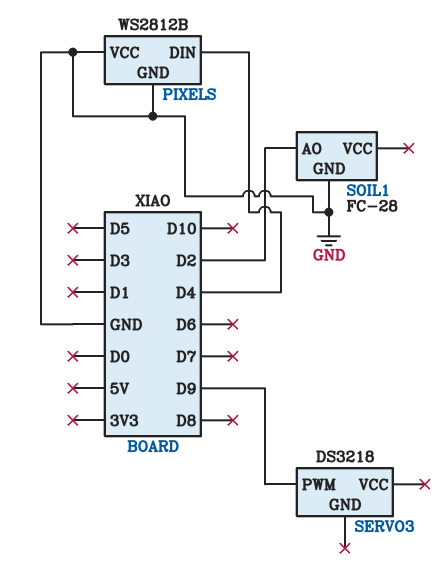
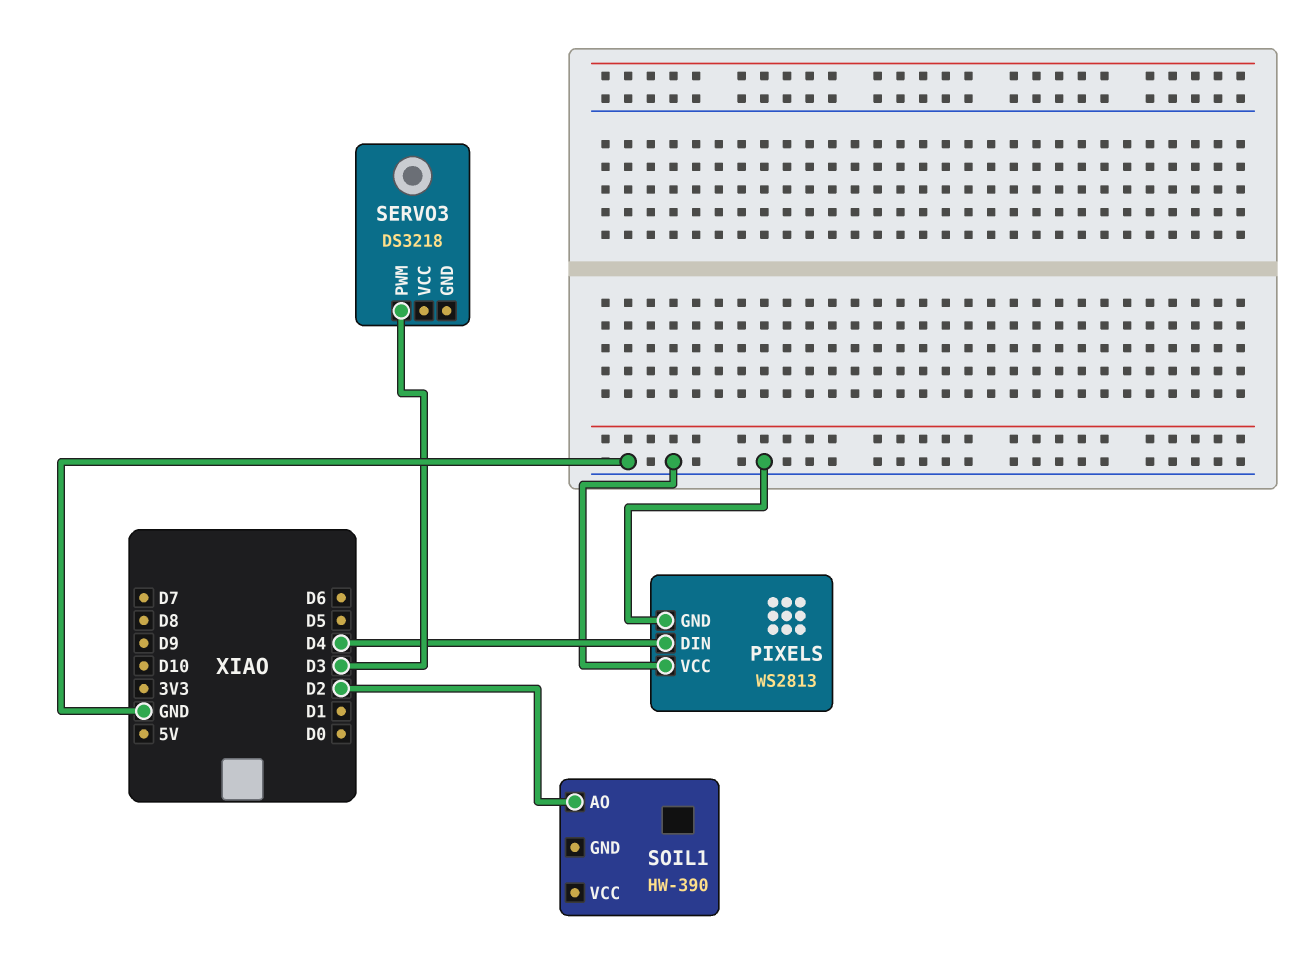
PIXELS: WS2812B -> WS2813
SERVO3 pin PWM: D9 -> D3
SOIL1: FC-28 -> HW-390
SOIL1 pin GND: GND -> none

